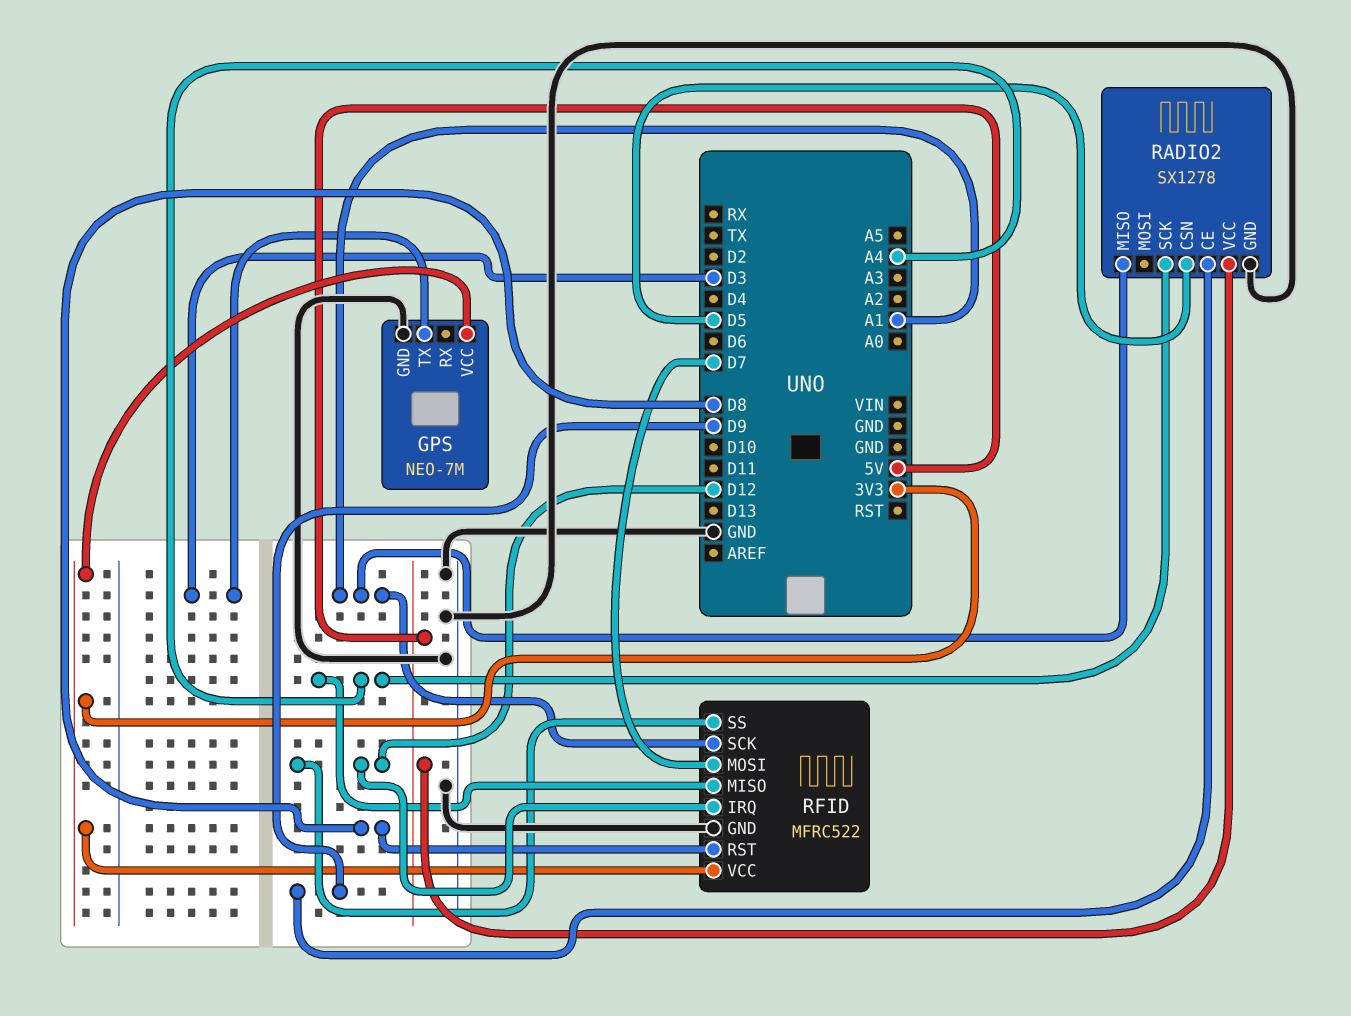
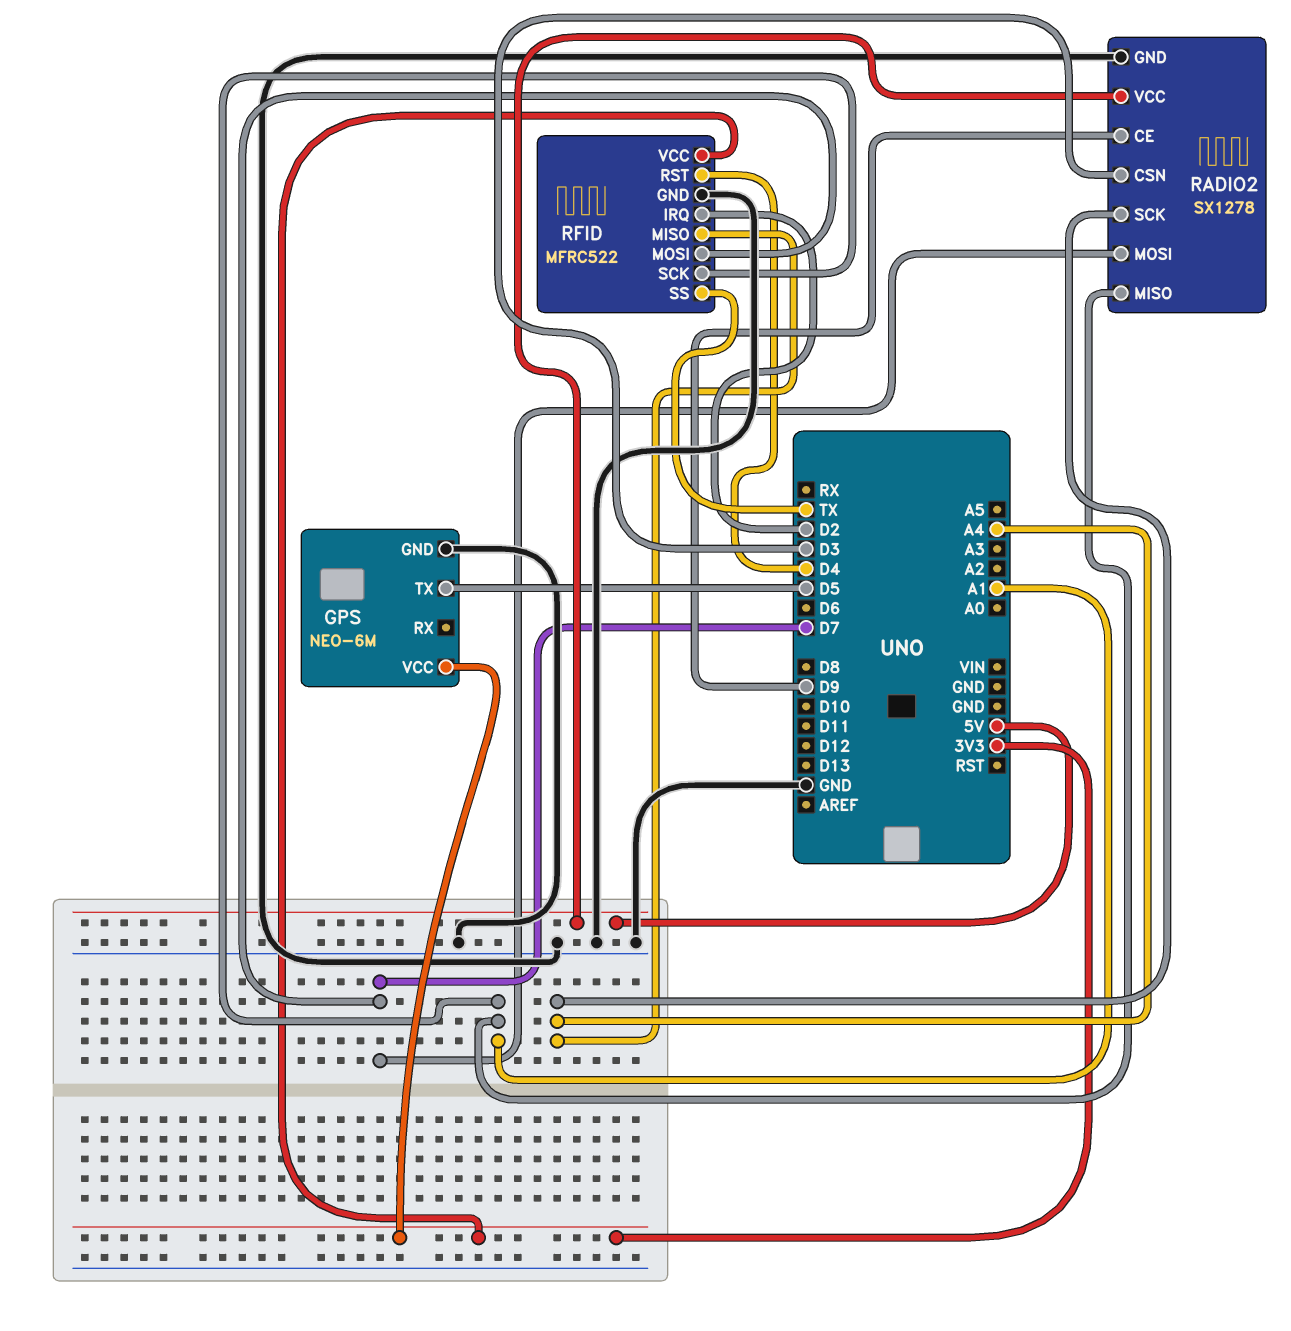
GPS: NEO-7M -> NEO-6M
GPS pin TX: D3 -> D5
RADIO2 pin CSN: D5 -> D3
RADIO2 pin MOSI: none -> D7
RFID pin IRQ: D12 -> D2
RFID pin RST: D8 -> D4
RFID pin SS: D12 -> TX

